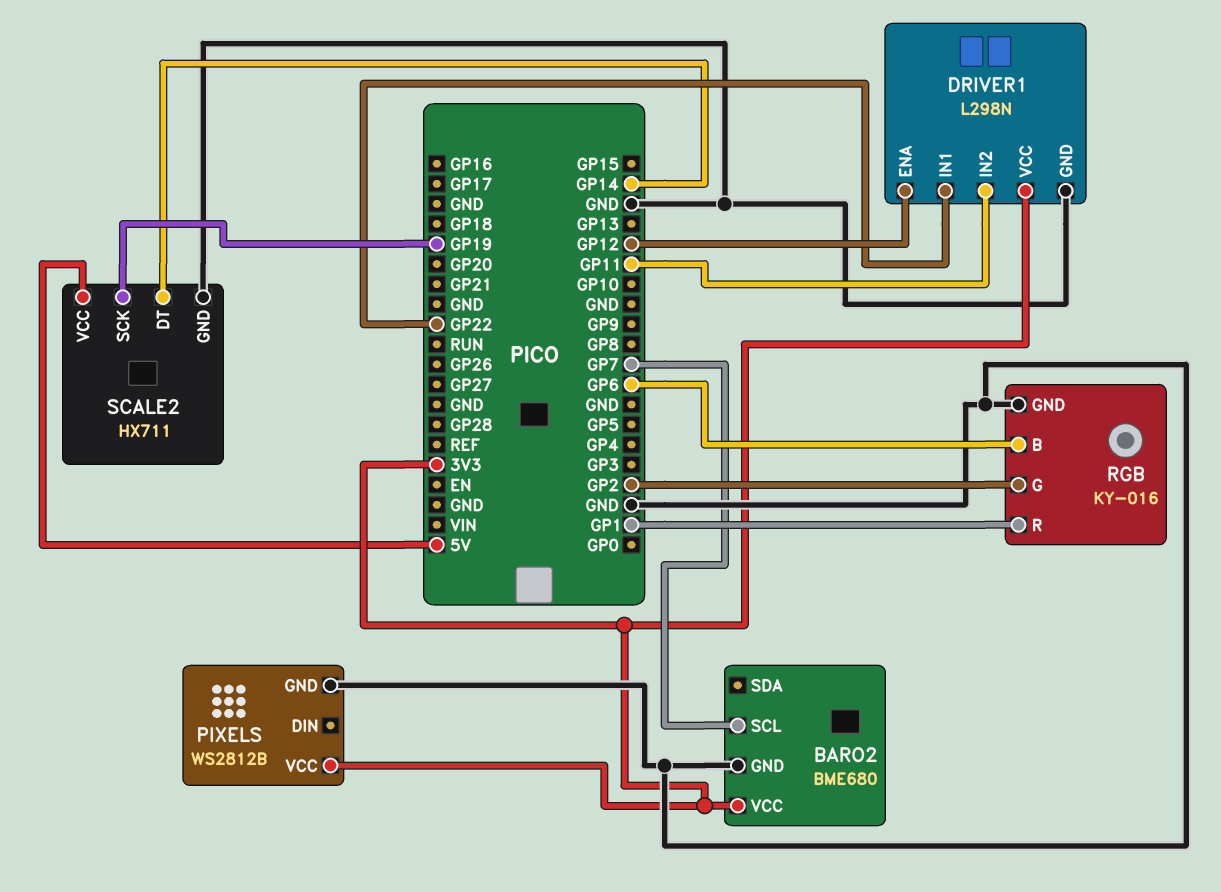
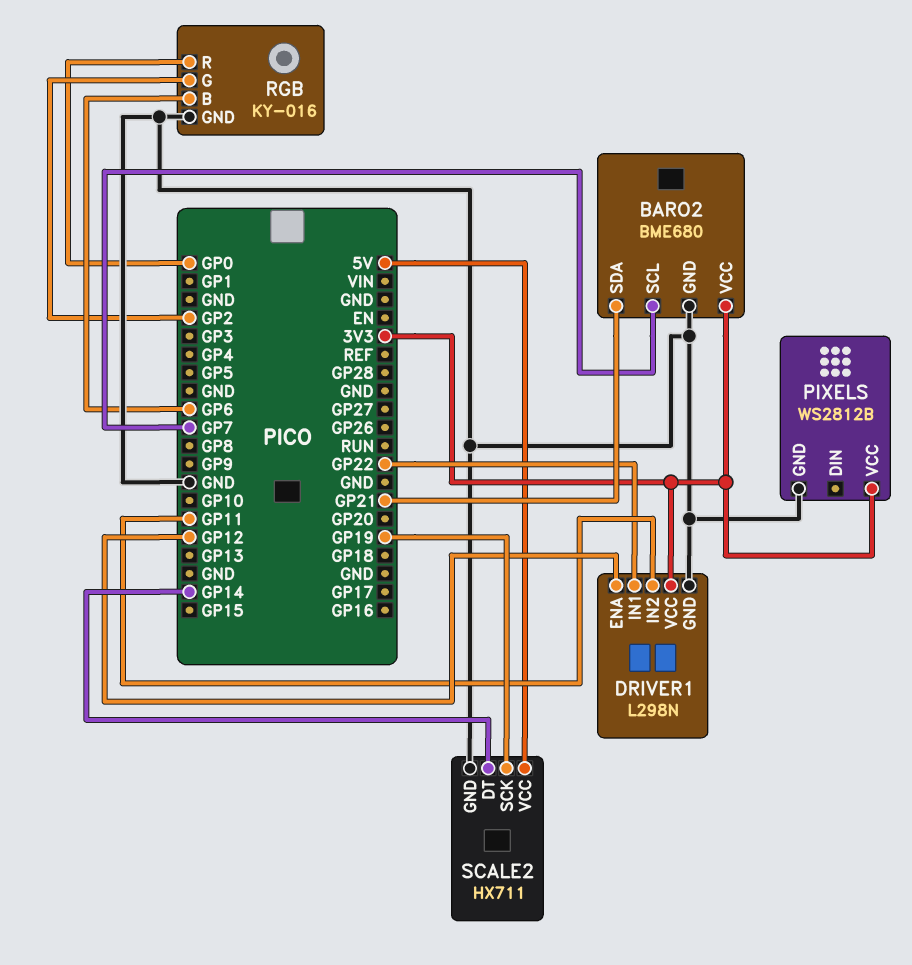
BARO2 pin SDA: none -> GP21
RGB pin R: GP1 -> GP0

